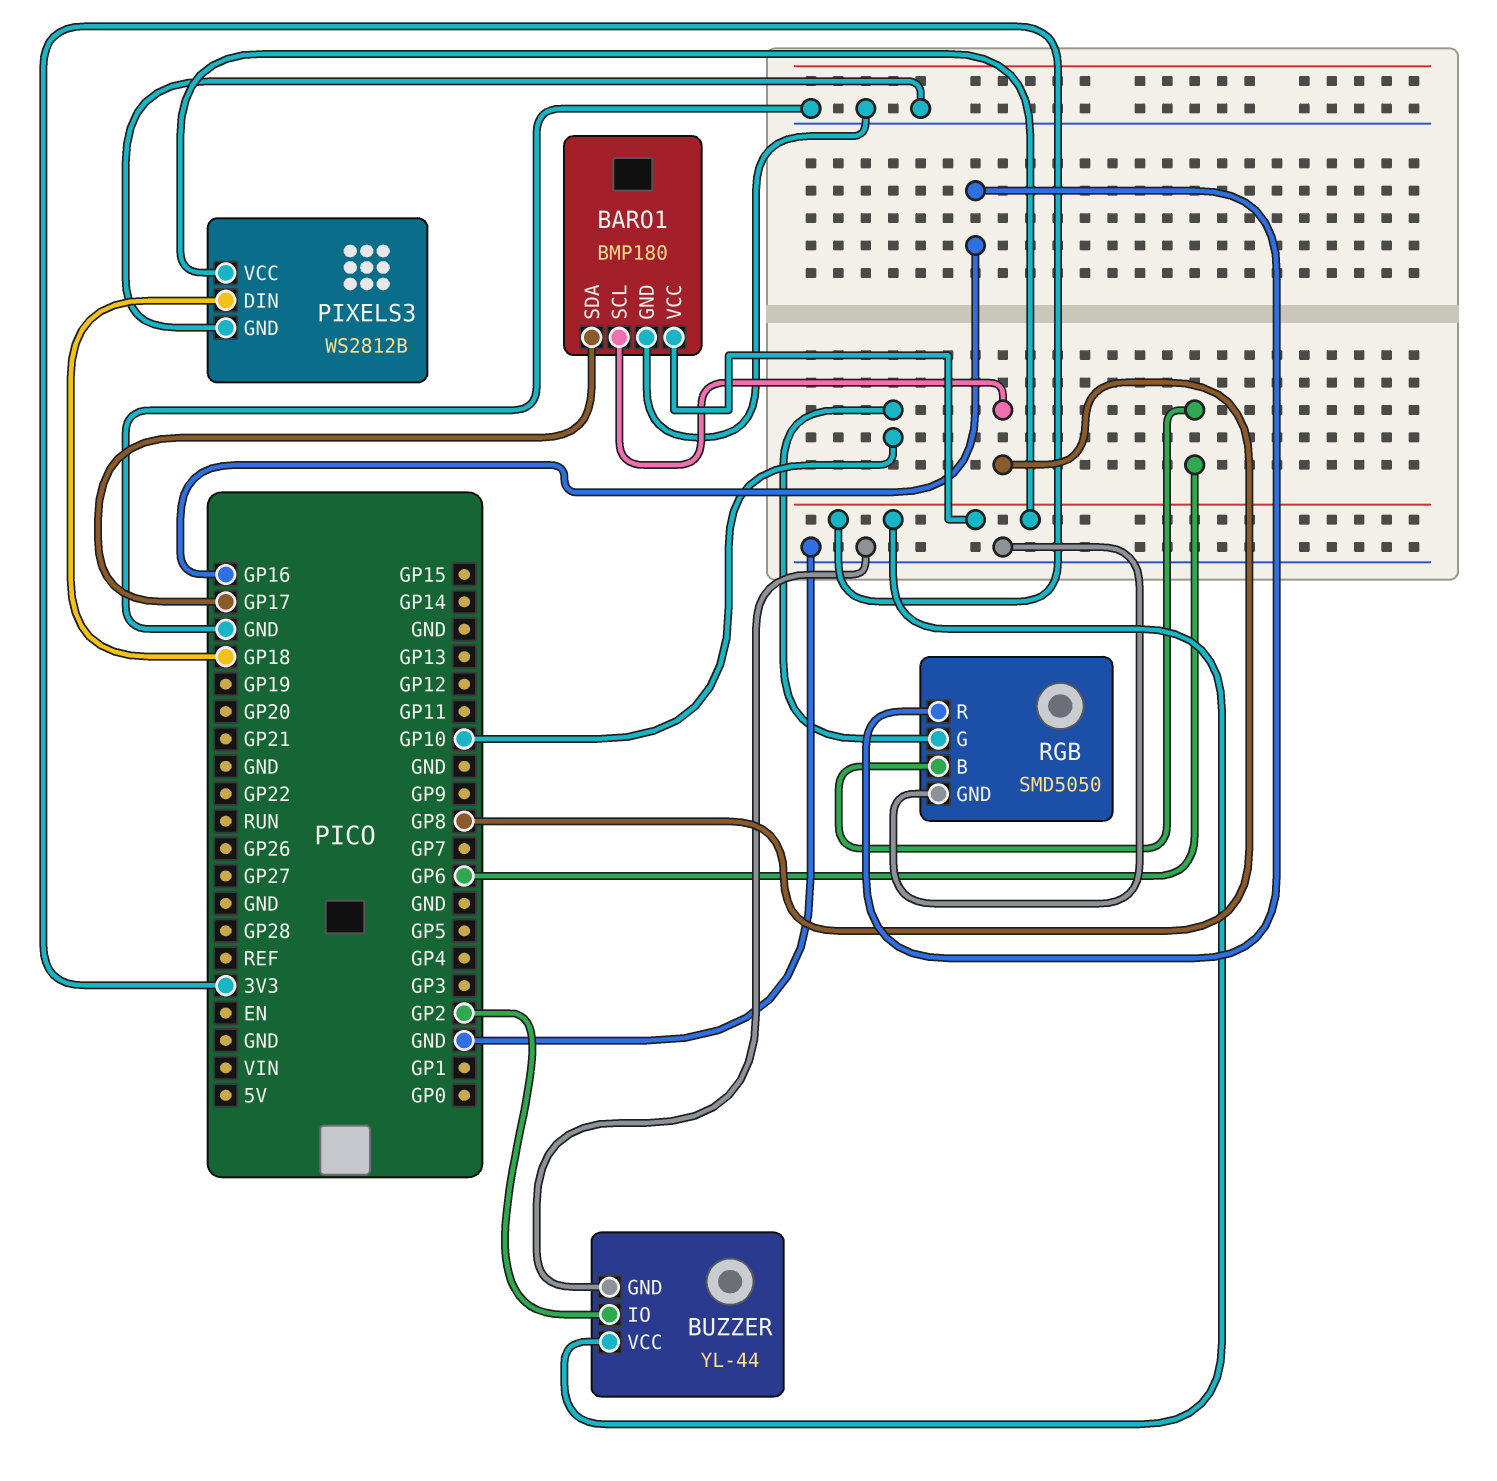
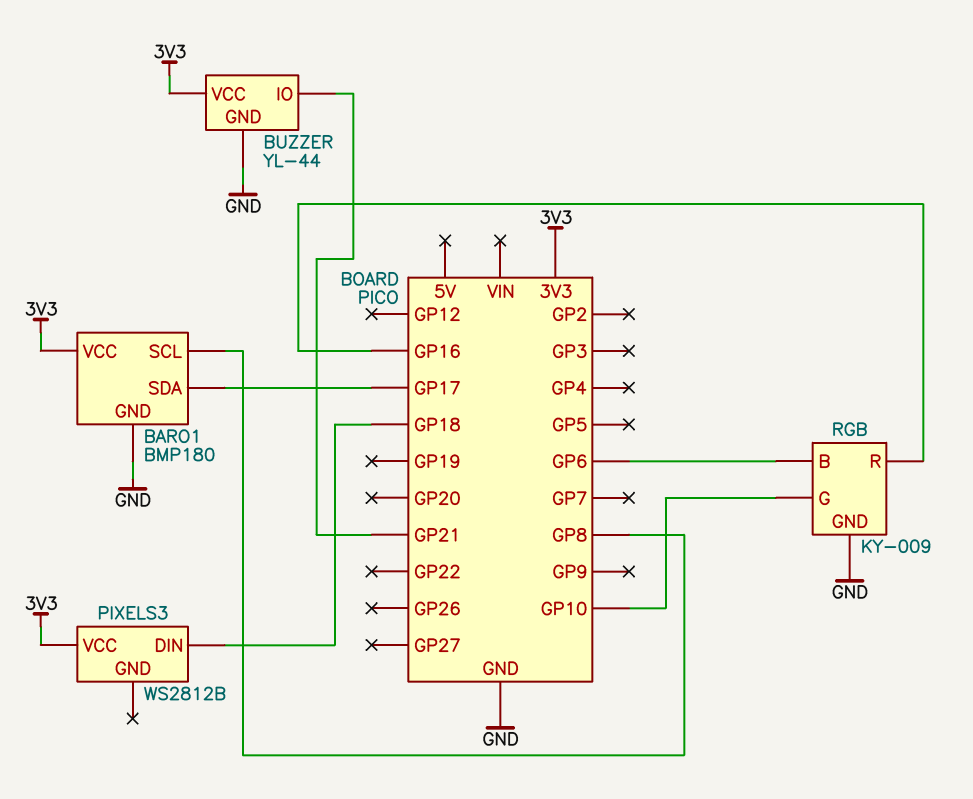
BUZZER pin IO: GP2 -> GP21
PIXELS3 pin GND: GND -> none
RGB: SMD5050 -> KY-009

